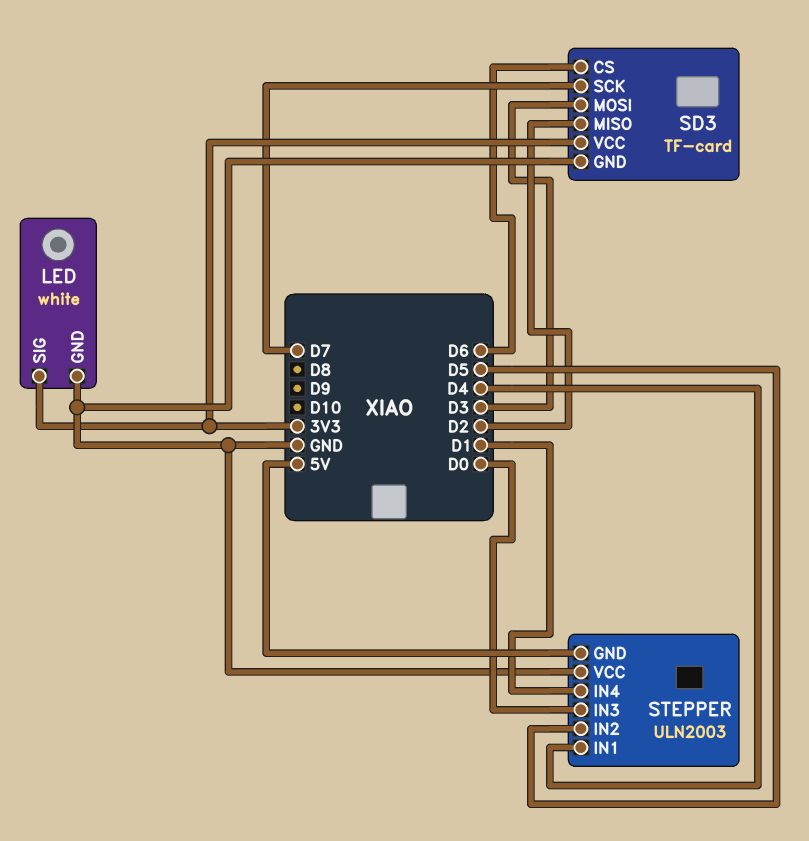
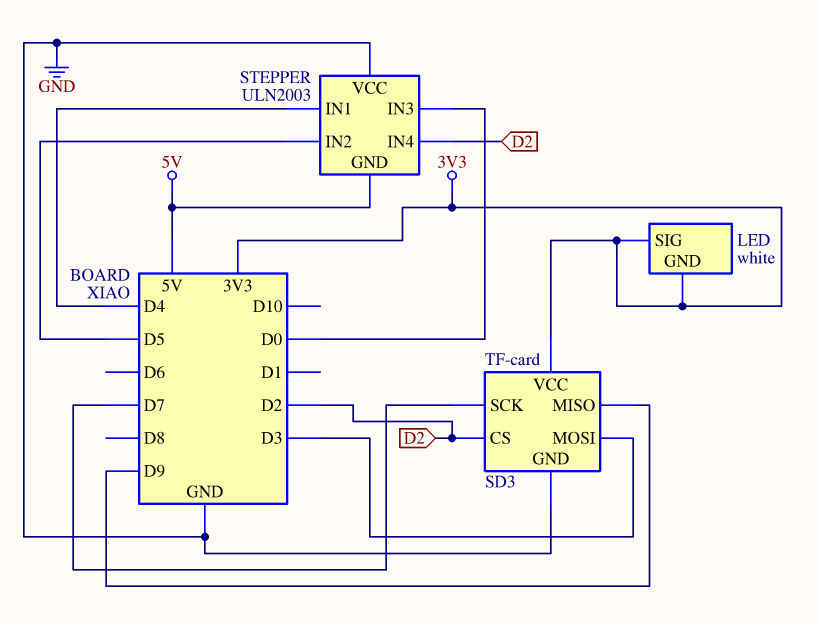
LED pin GND: GND -> 3V3
SD3 pin CS: D6 -> D2
SD3 pin MISO: D2 -> D9
STEPPER pin IN4: D1 -> D2

